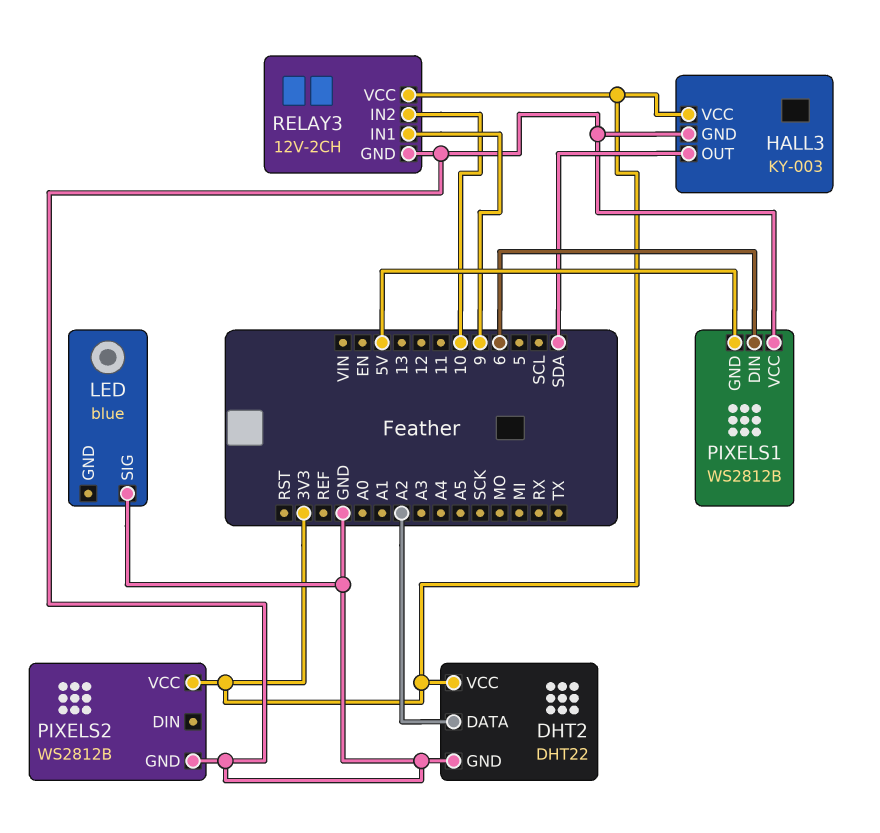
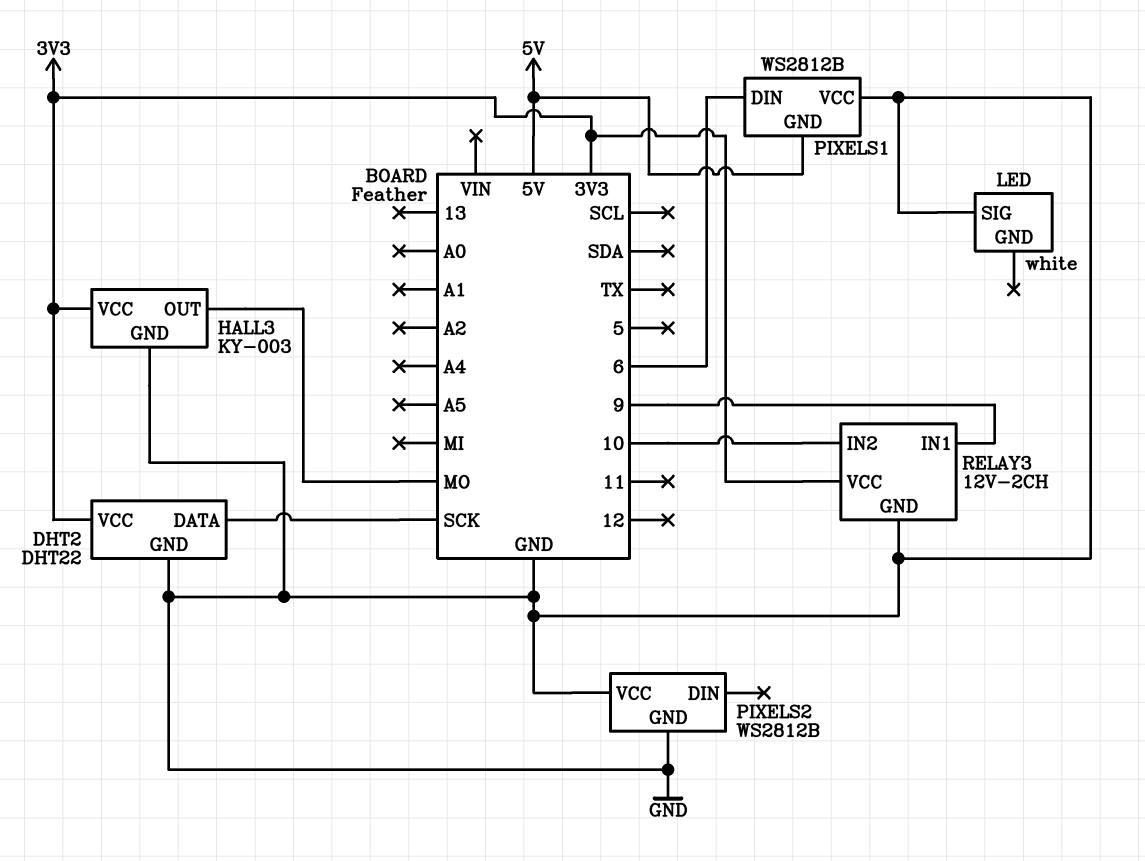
DHT2 pin DATA: A2 -> SCK
HALL3 pin OUT: SDA -> MO
LED: blue -> white
PIXELS2 pin VCC: 3V3 -> GND

